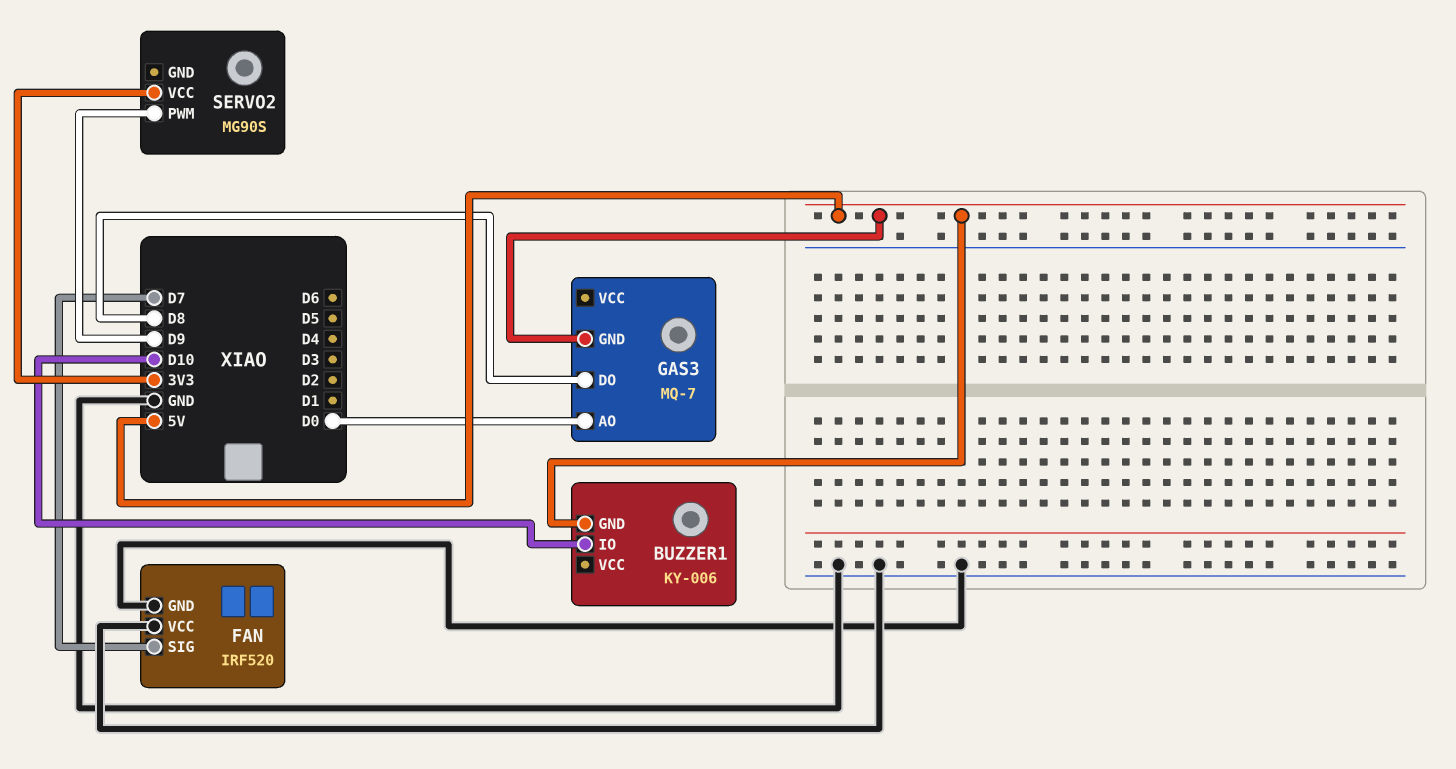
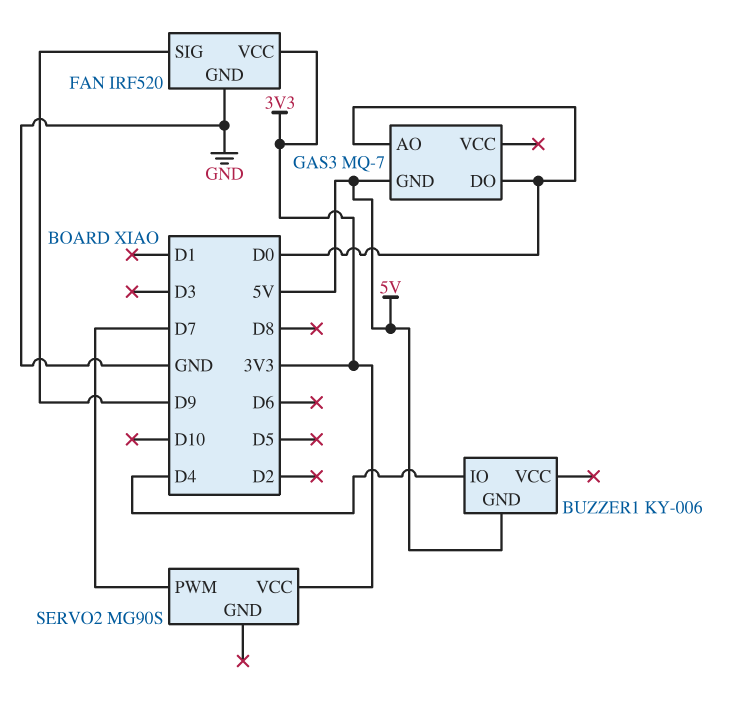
BUZZER1 pin IO: D10 -> D4
FAN pin SIG: D7 -> D9
FAN pin VCC: GND -> 3V3
GAS3 pin DO: D8 -> D0
SERVO2 pin PWM: D9 -> D7

